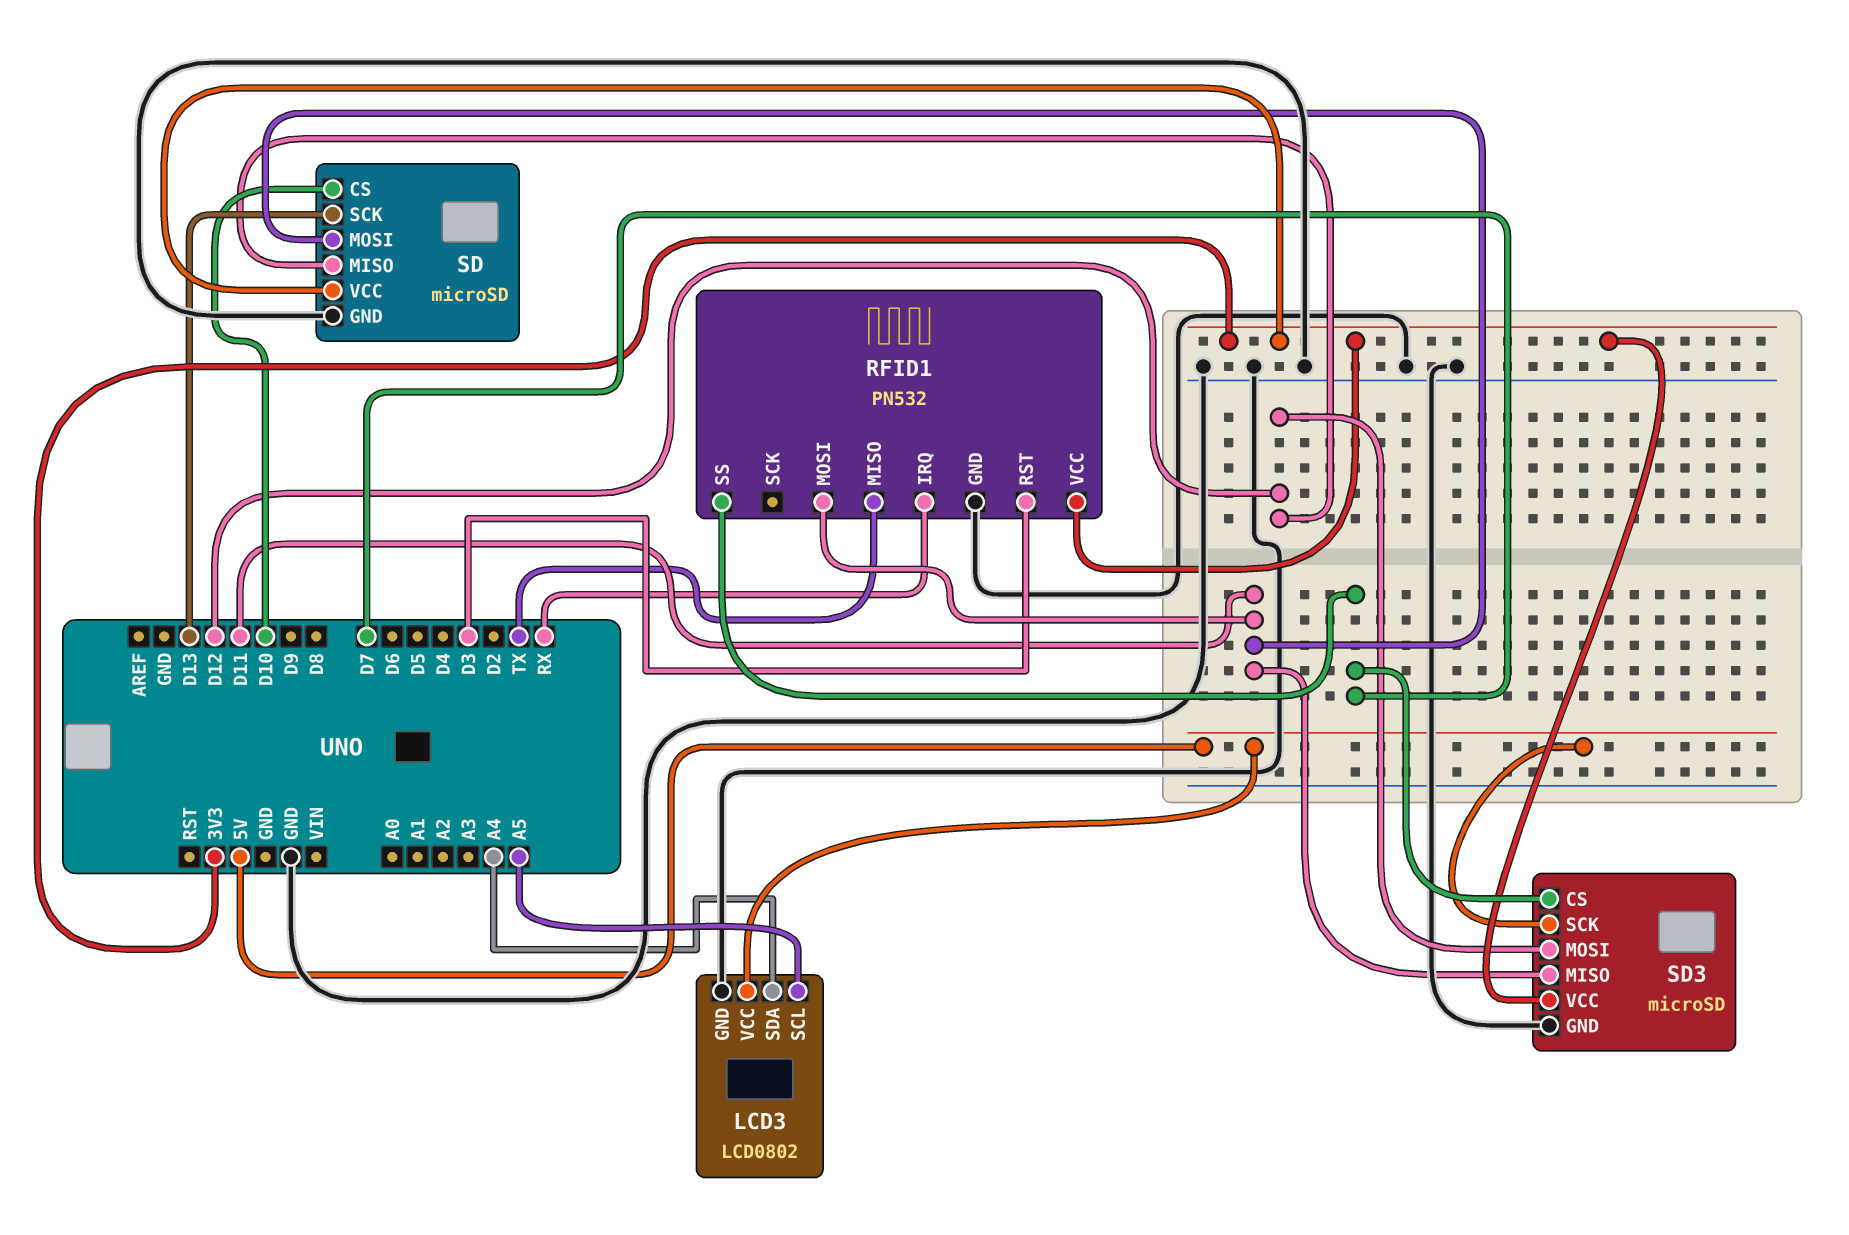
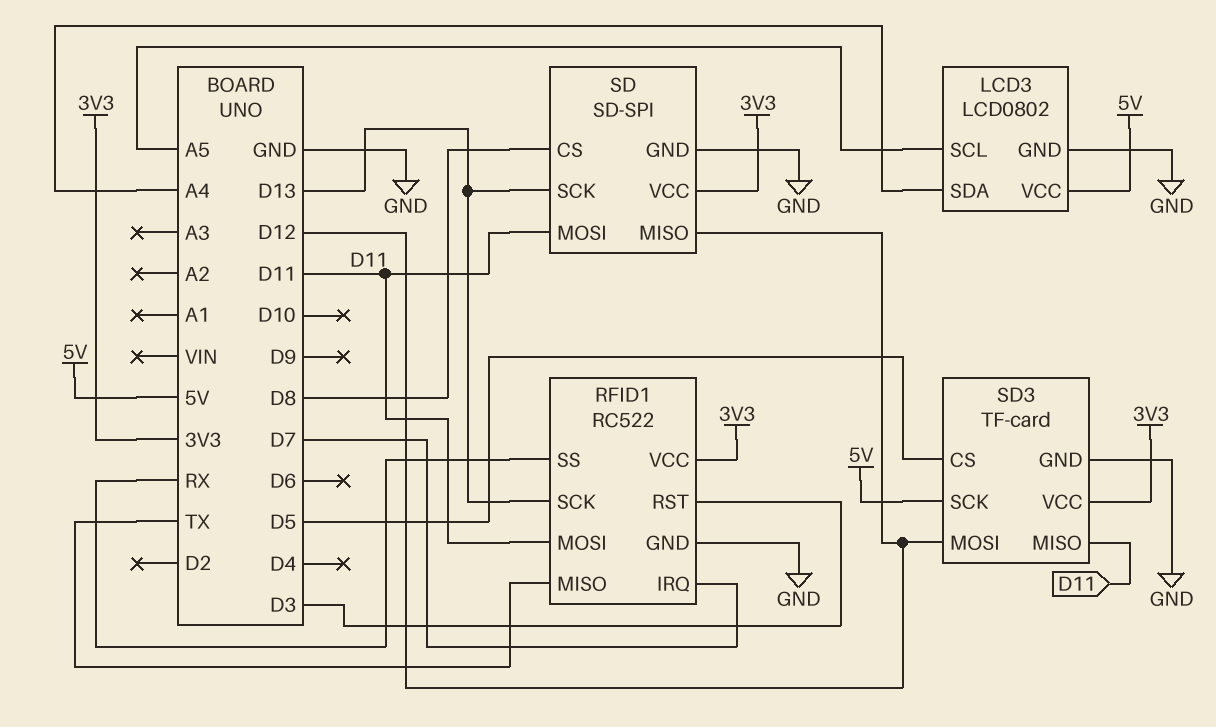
RFID1: PN532 -> RC522
RFID1 pin IRQ: RX -> D7
RFID1 pin SCK: none -> D13
RFID1 pin SS: D7 -> RX
SD: microSD -> SD-SPI
SD pin CS: D10 -> D8
SD3: microSD -> TF-card
SD3 pin CS: D7 -> D5

